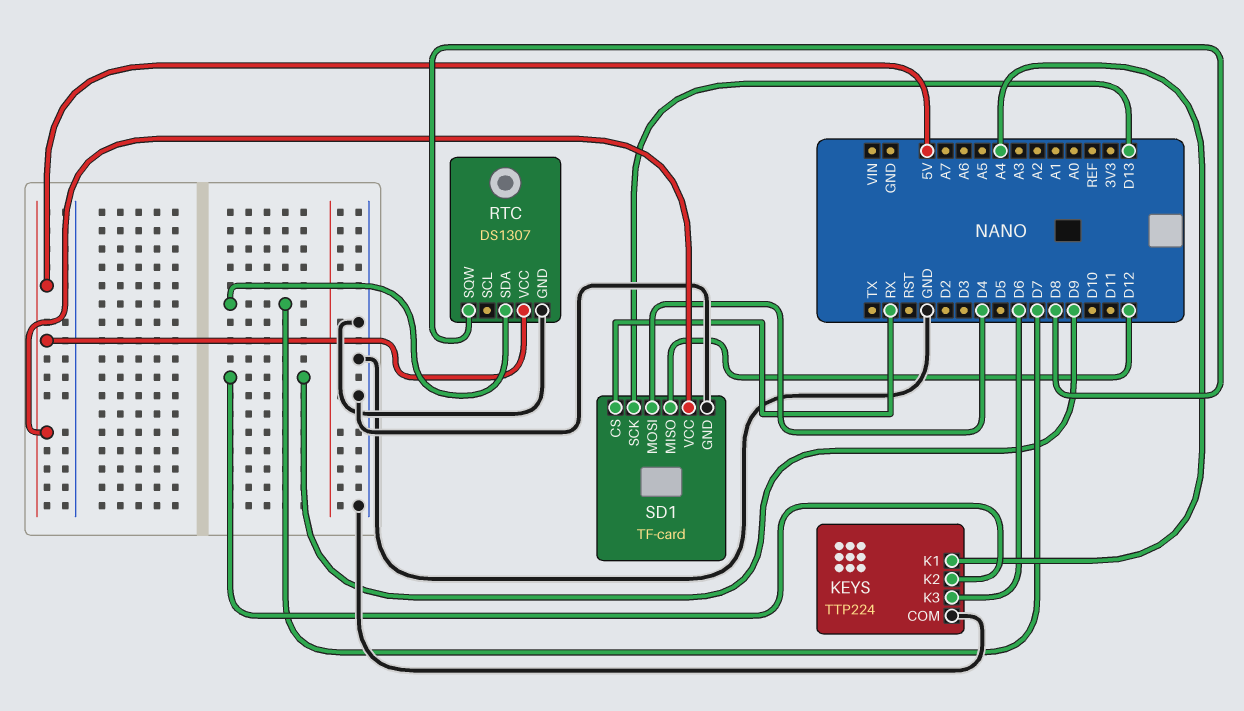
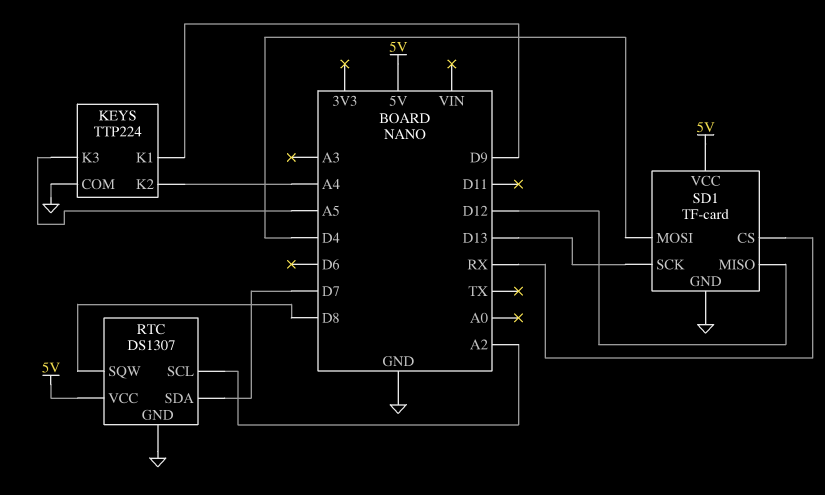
KEYS pin K1: A4 -> D9
KEYS pin K2: D9 -> A4
KEYS pin K3: D6 -> A5
RTC pin SCL: none -> A2

